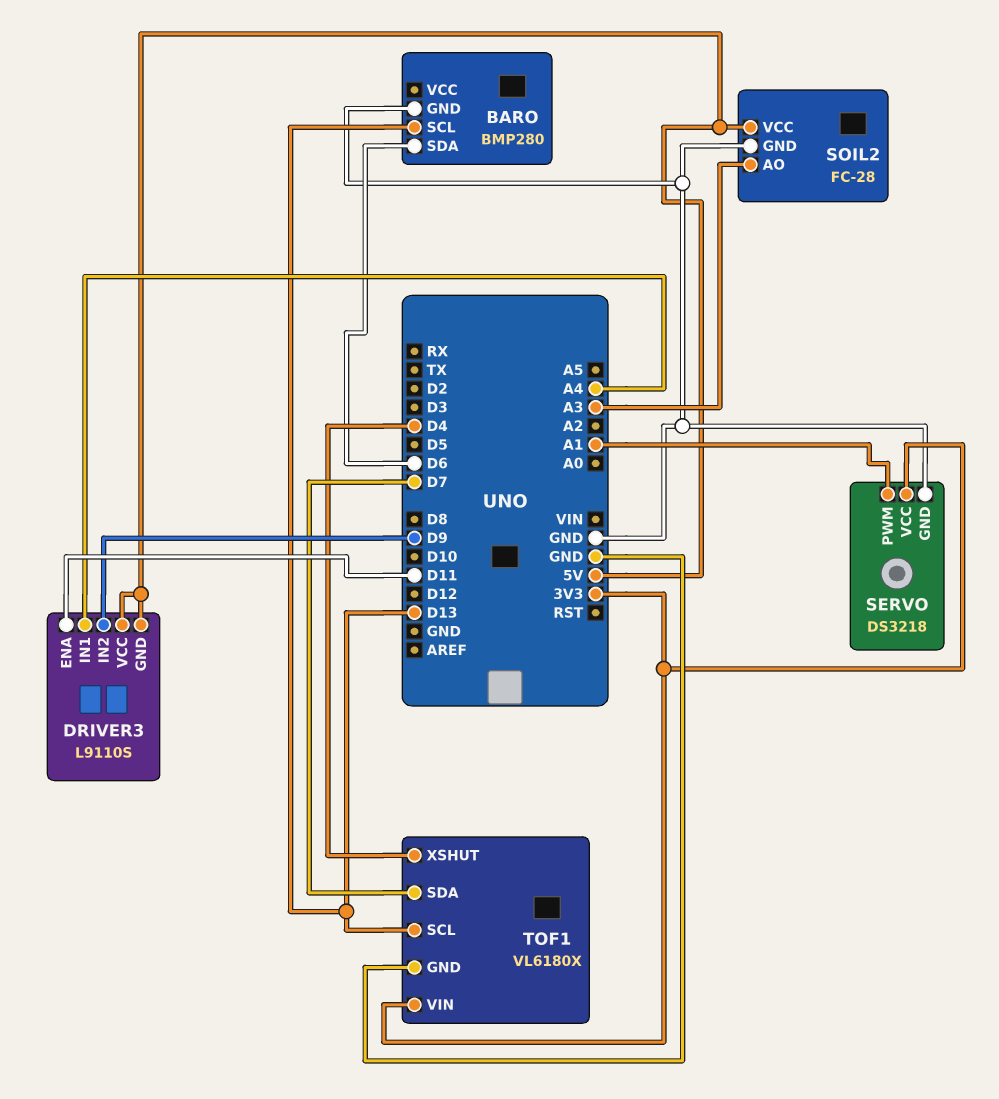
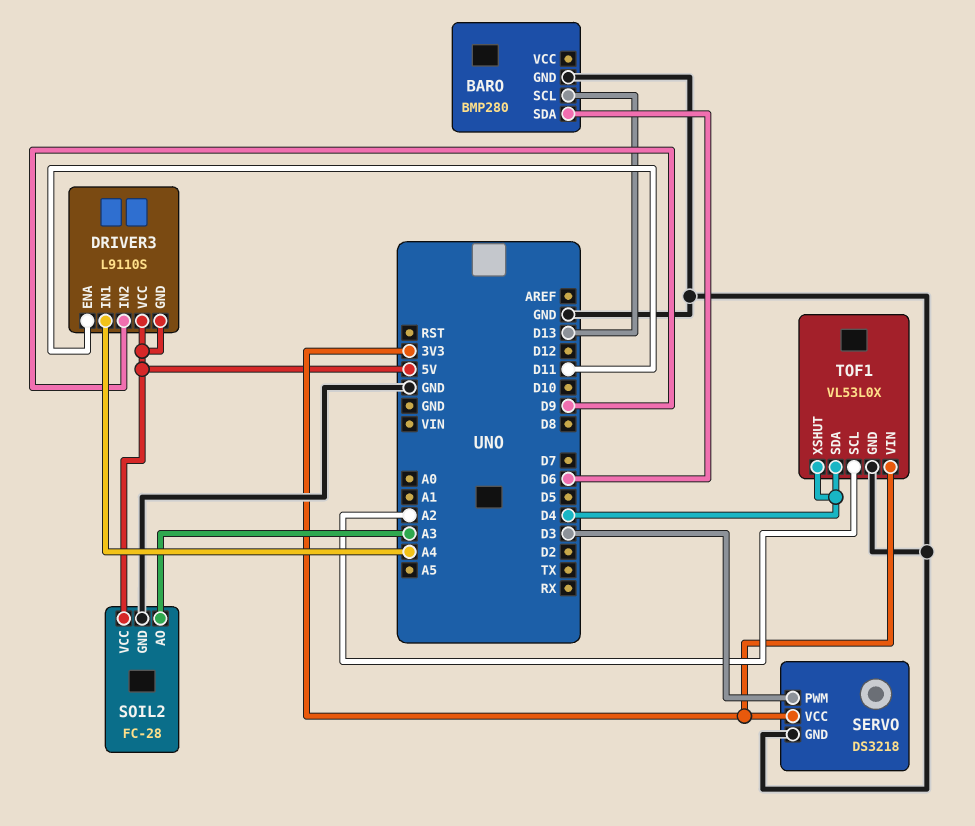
SERVO pin PWM: A1 -> D3
TOF1: VL6180X -> VL53L0X
TOF1 pin SCL: D13 -> A2
TOF1 pin SDA: D7 -> D4

